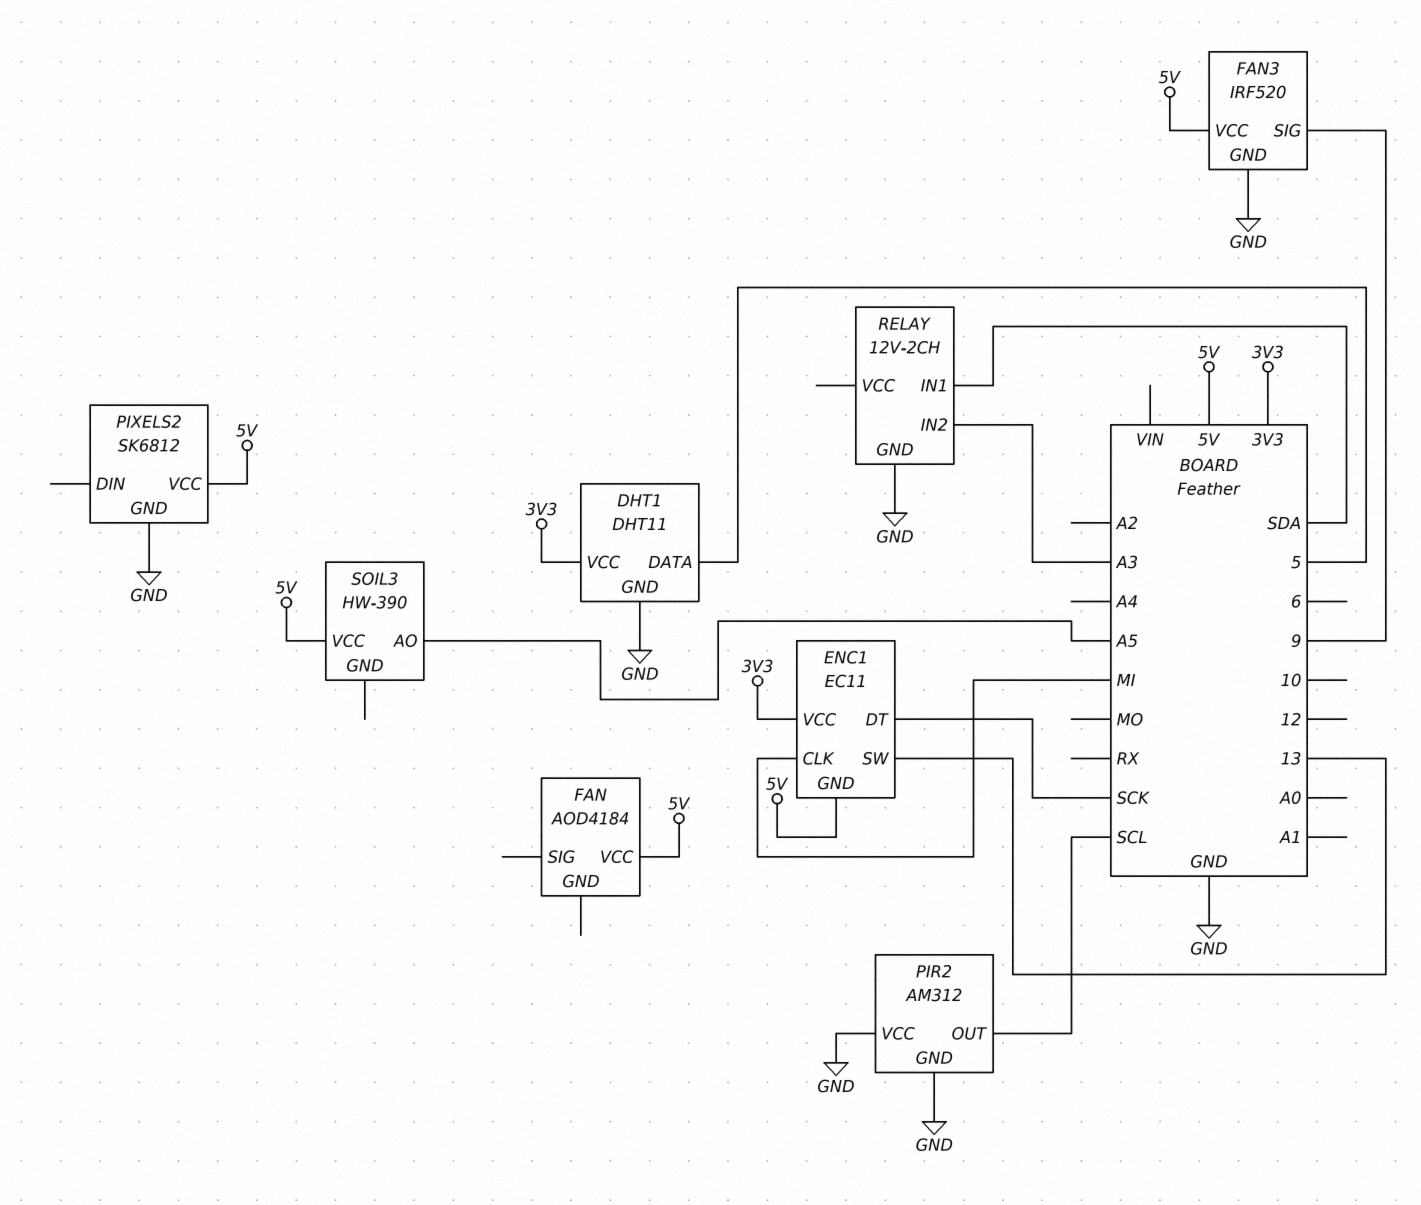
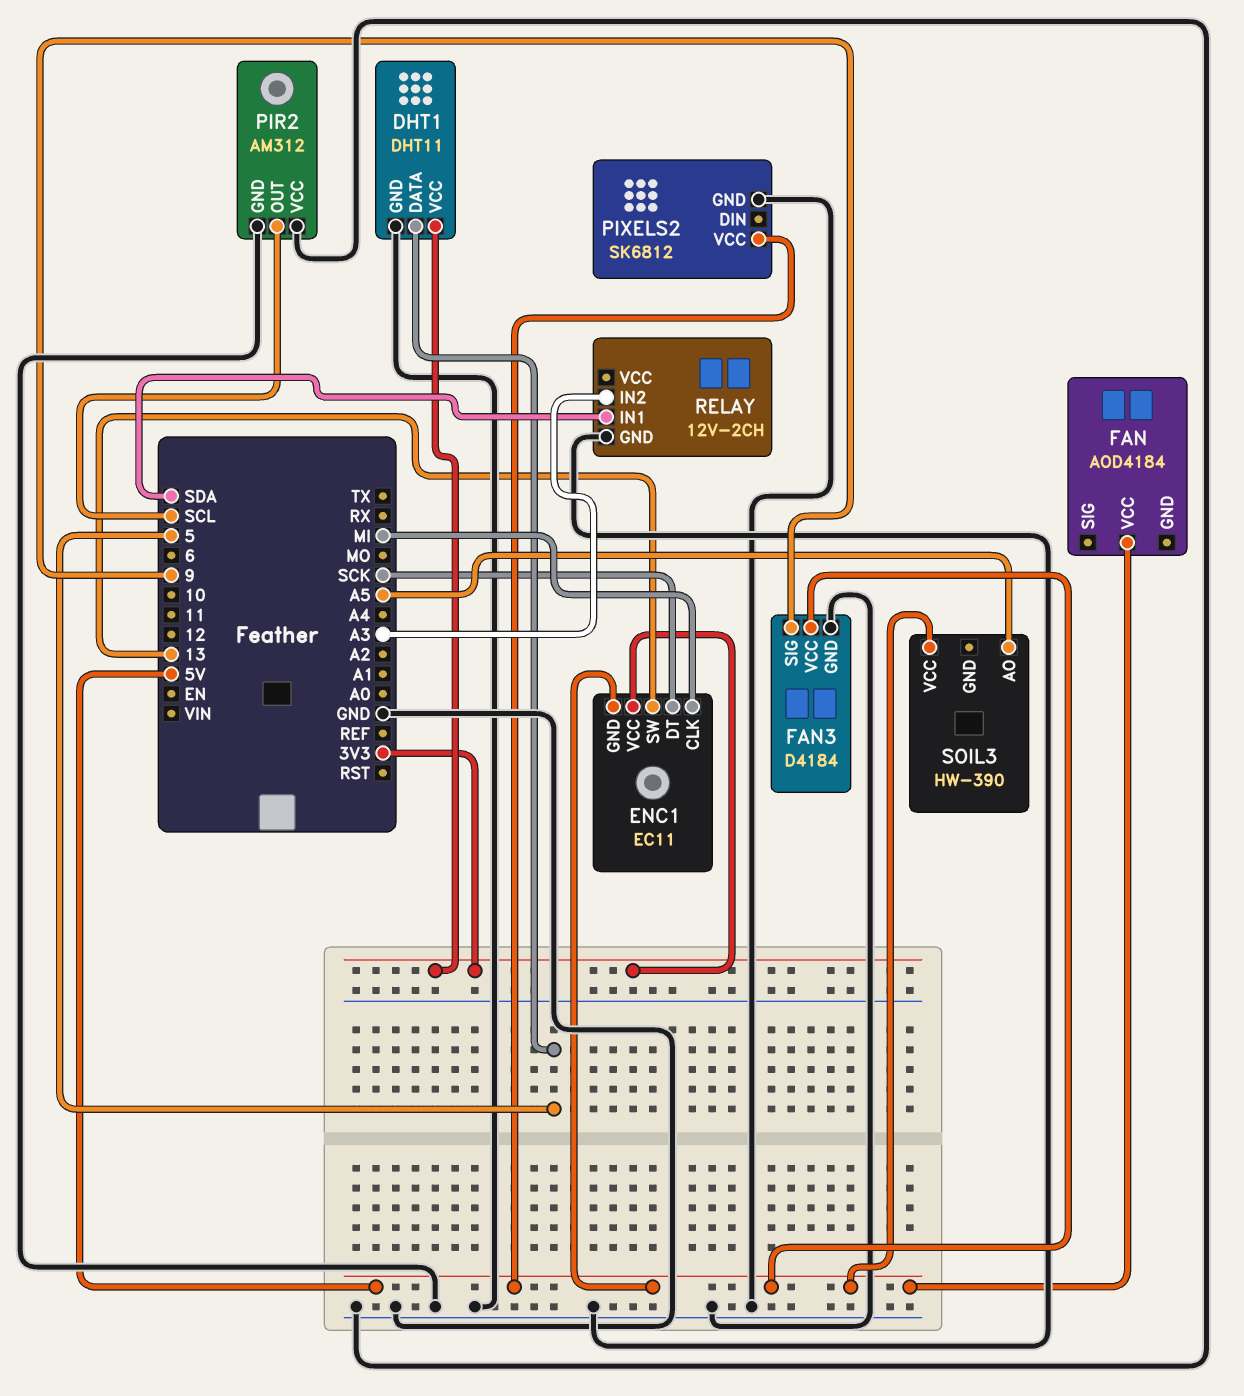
FAN3: IRF520 -> D4184

